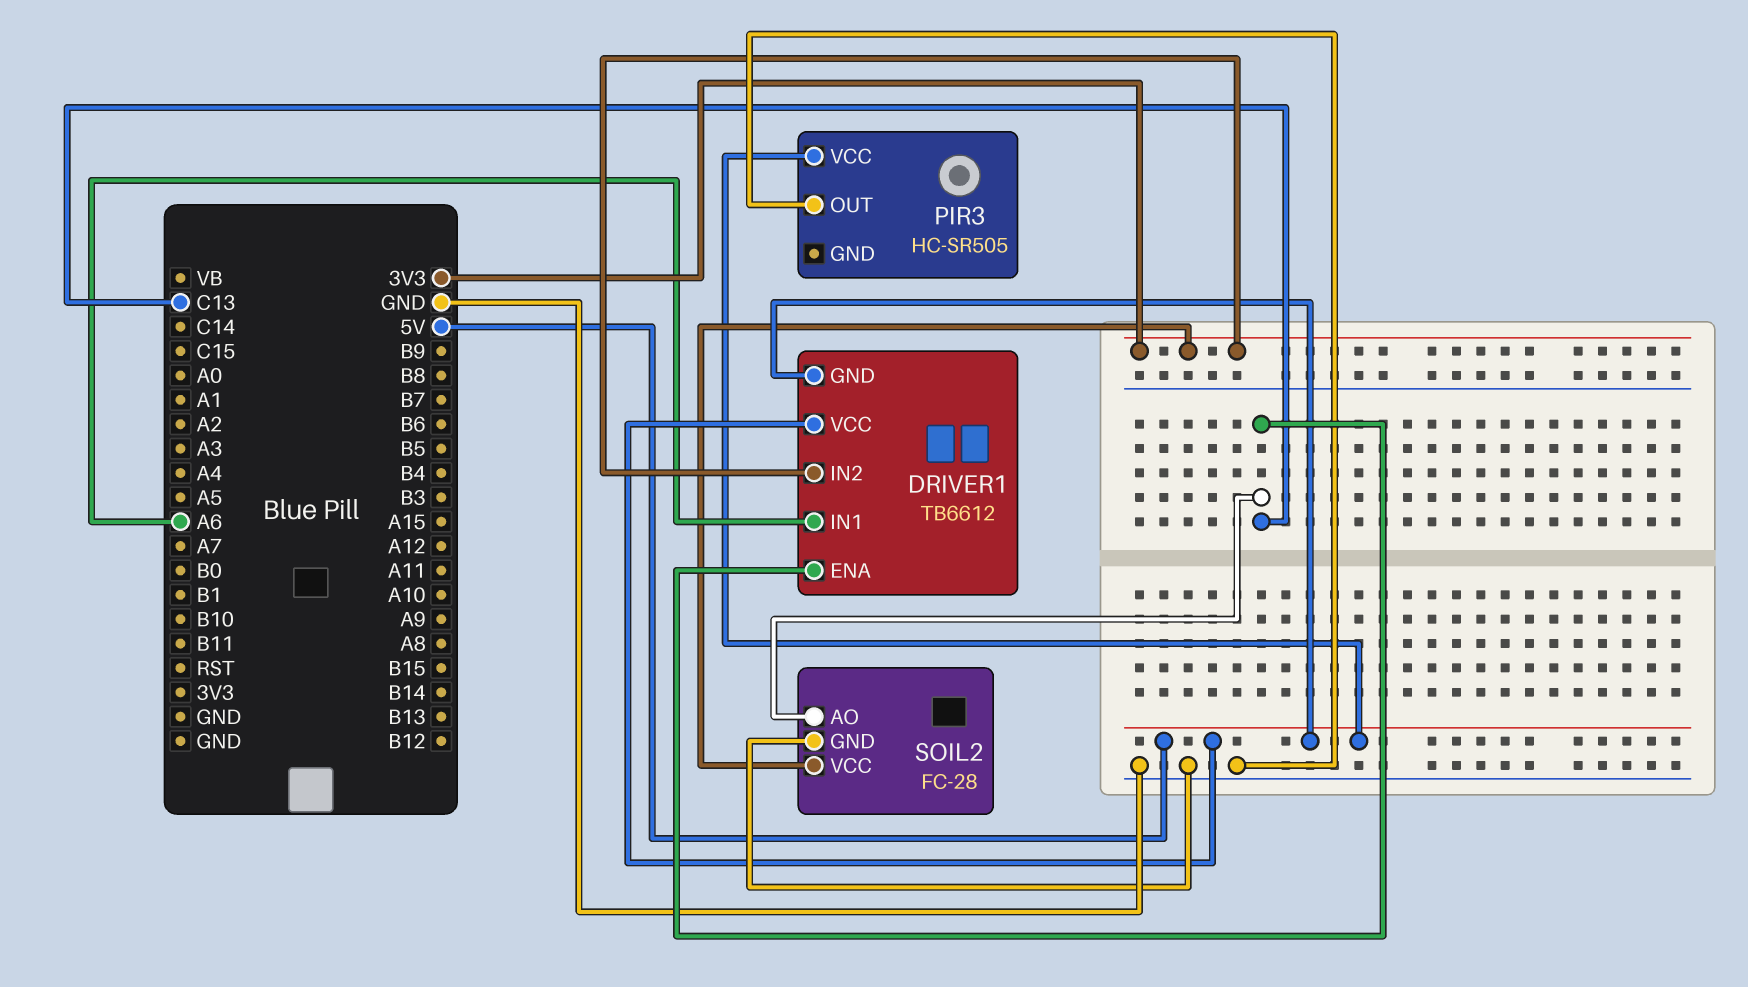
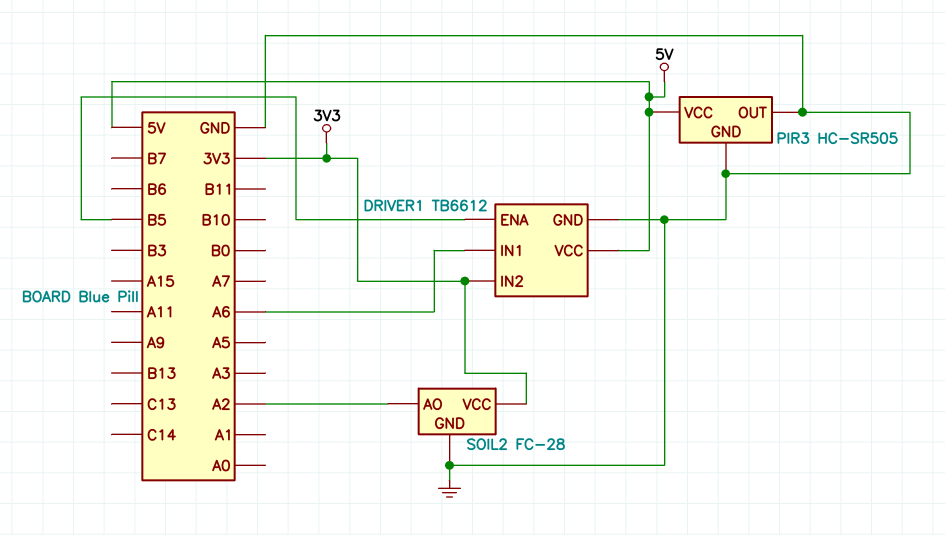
DRIVER1 pin ENA: C13 -> B5
DRIVER1 pin GND: 5V -> GND
PIR3 pin GND: none -> GND
SOIL2 pin AO: C13 -> A2

